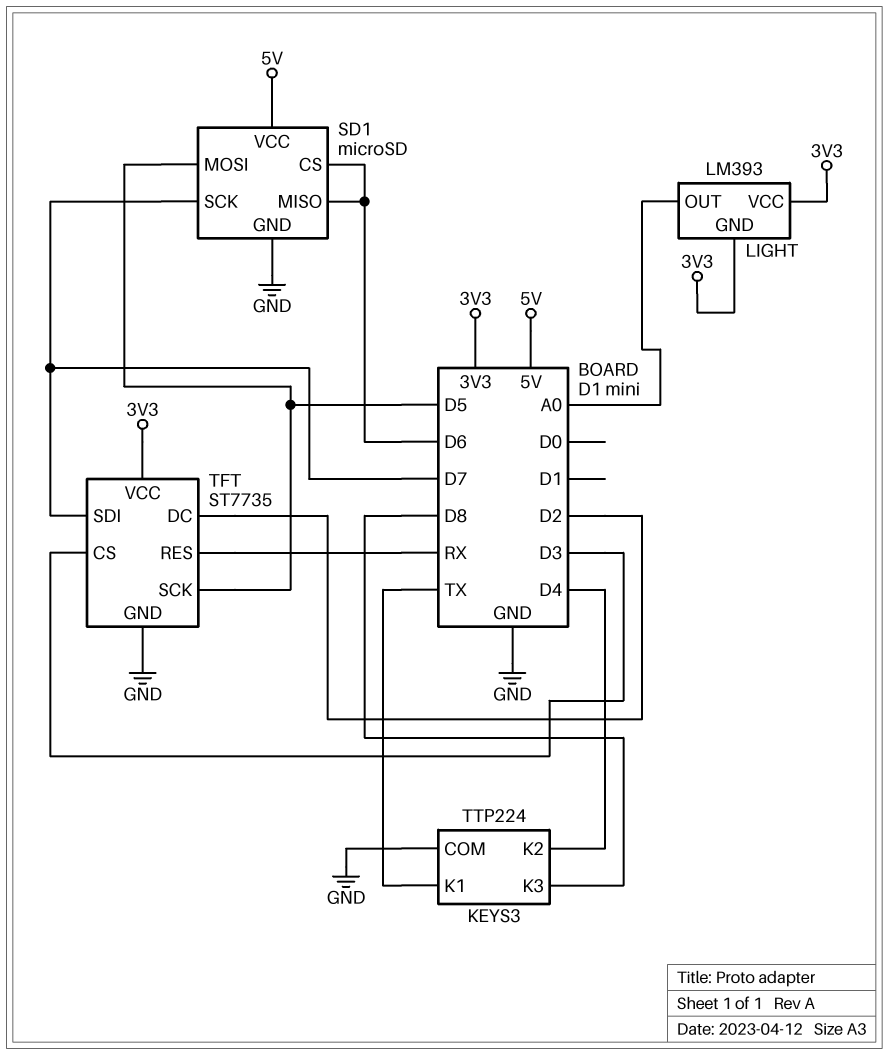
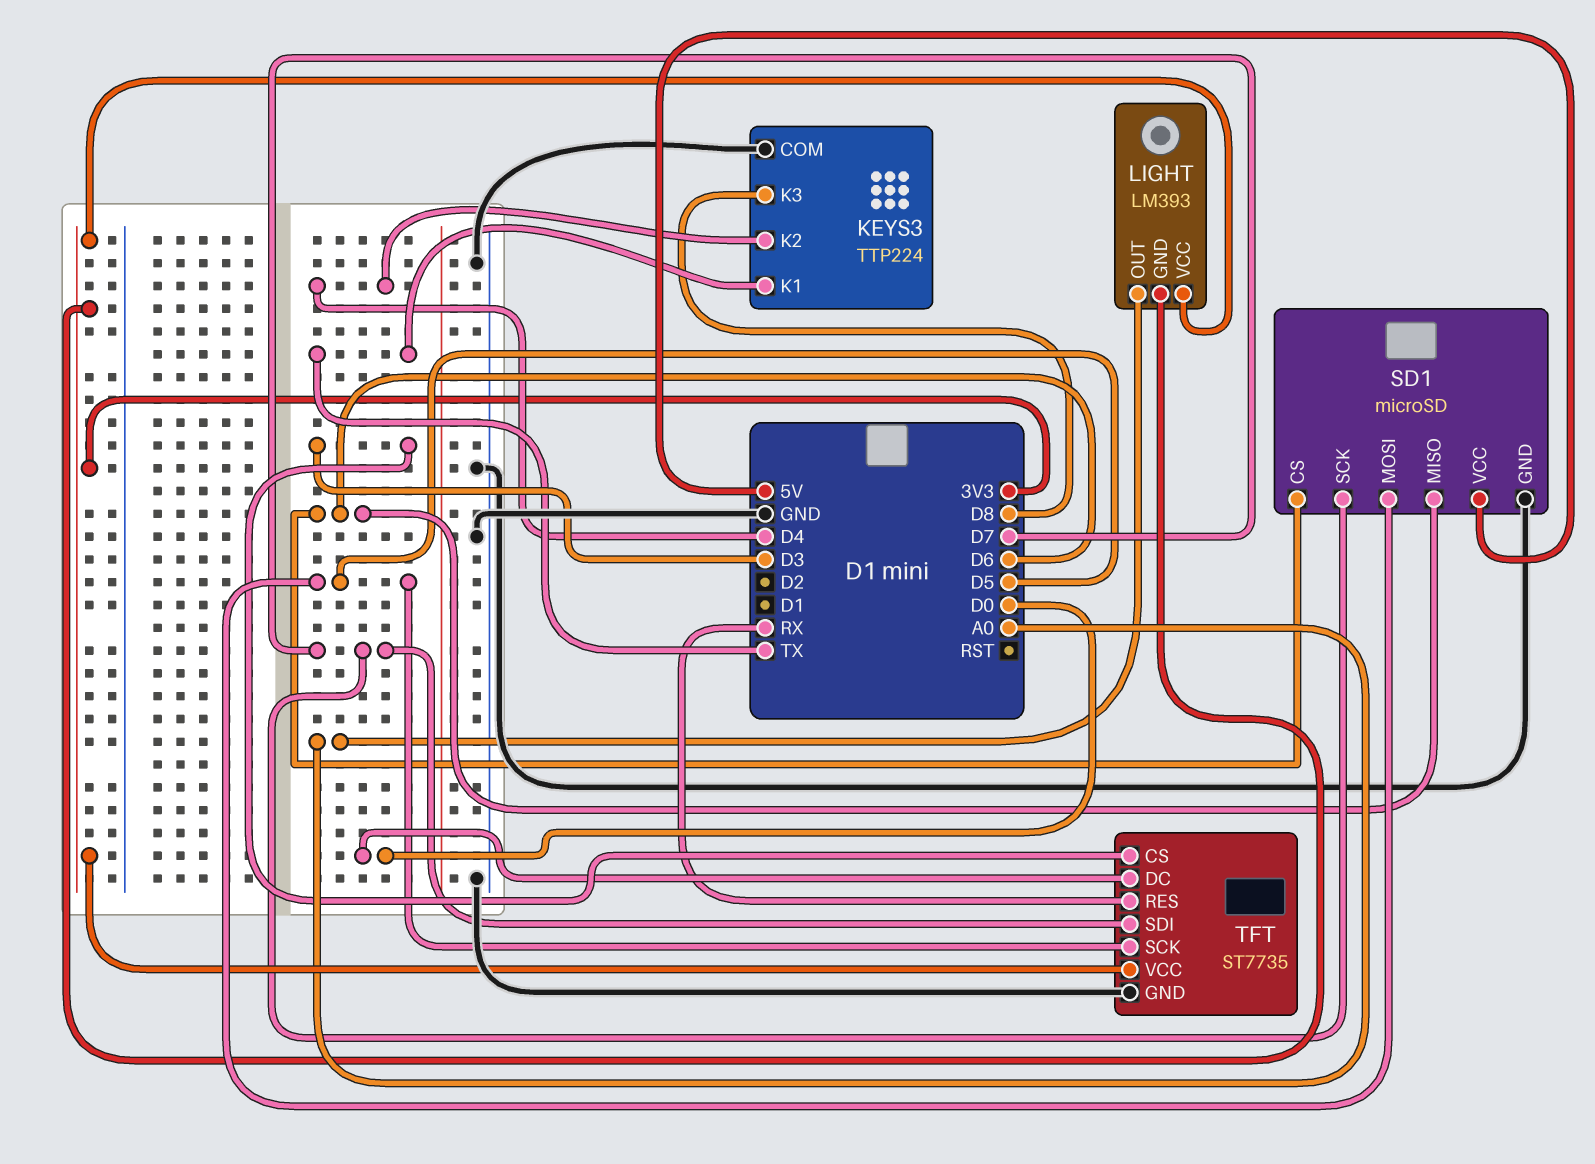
TFT pin DC: D2 -> D0

